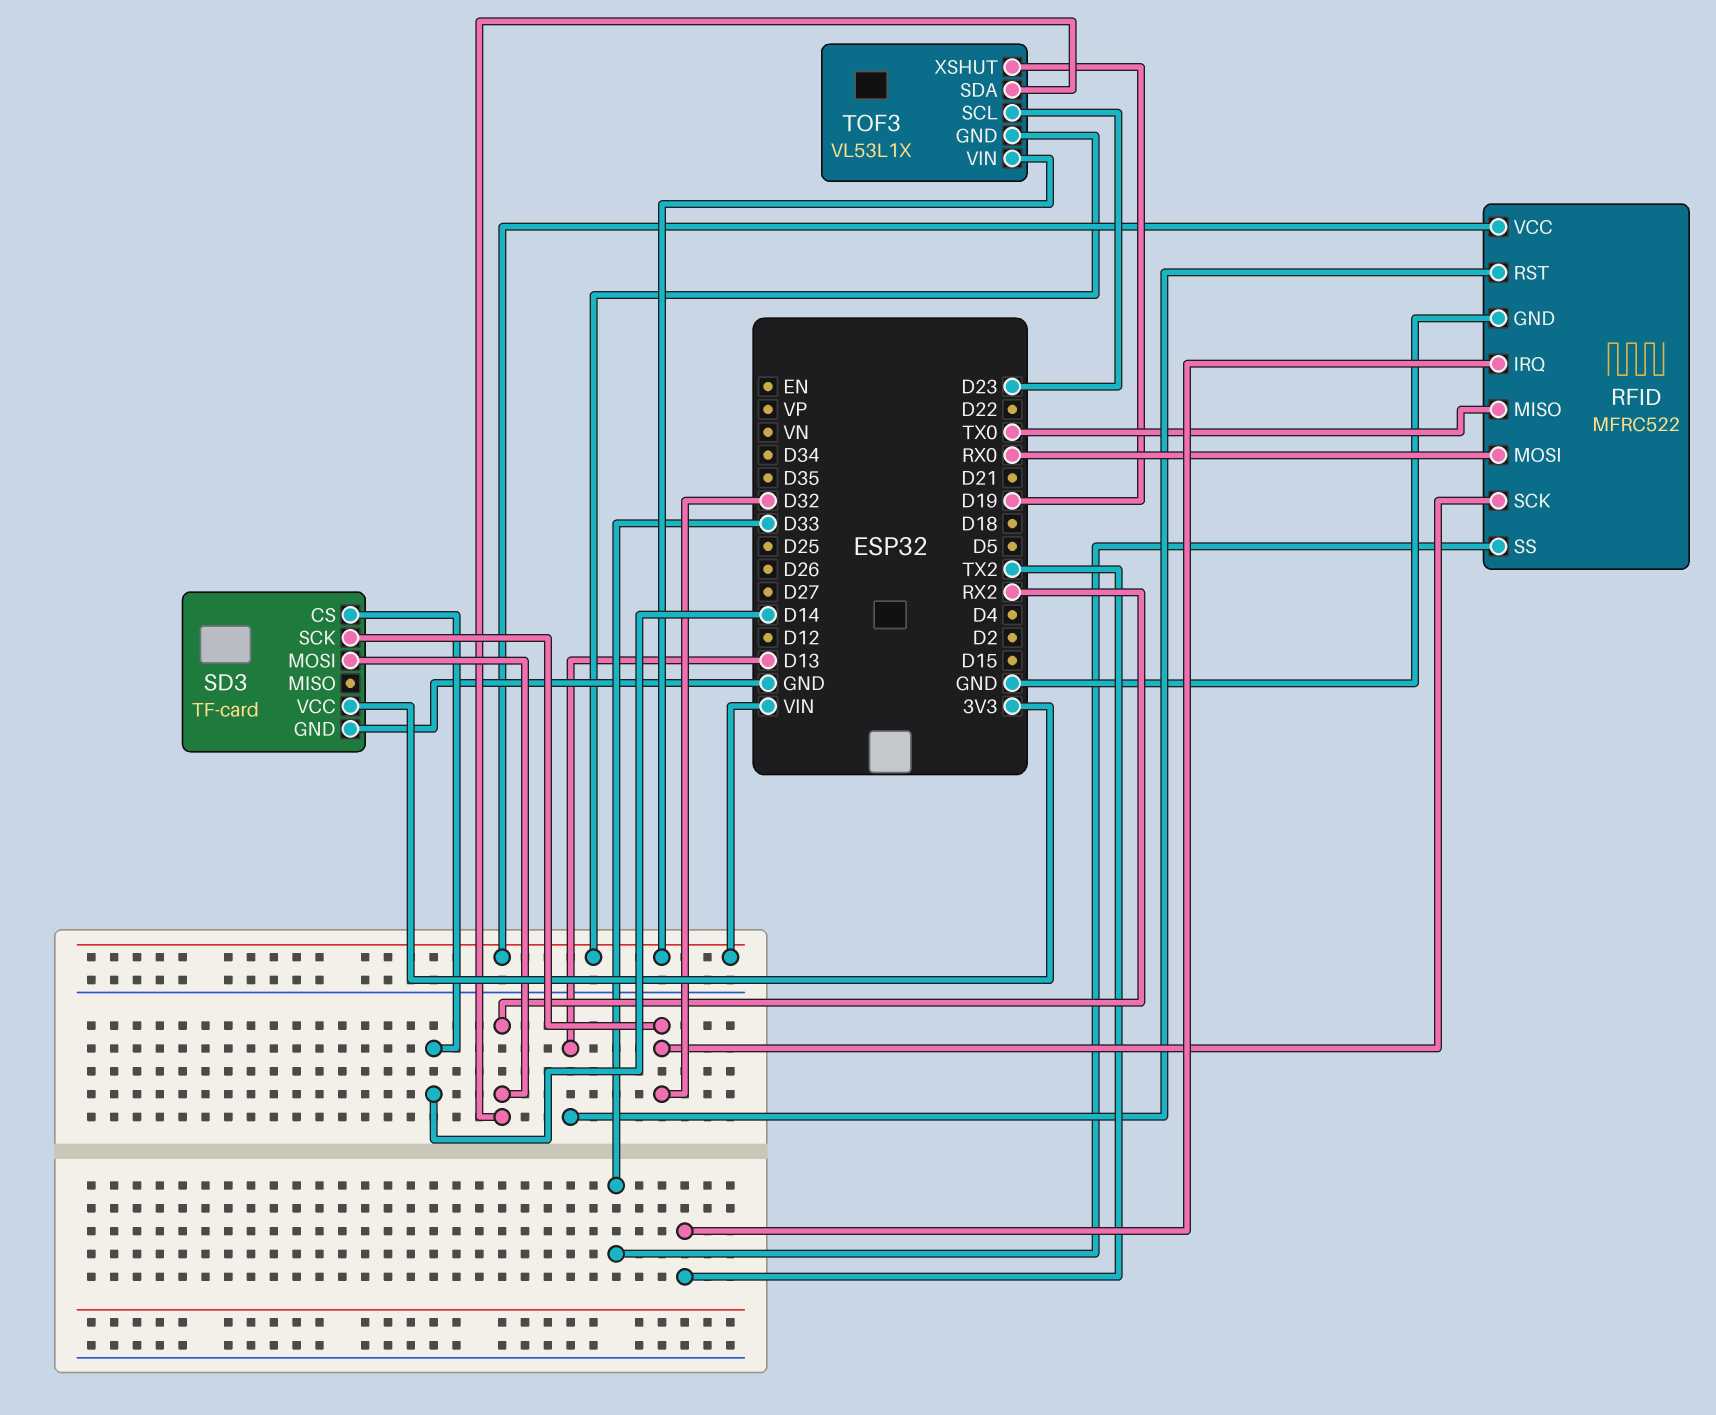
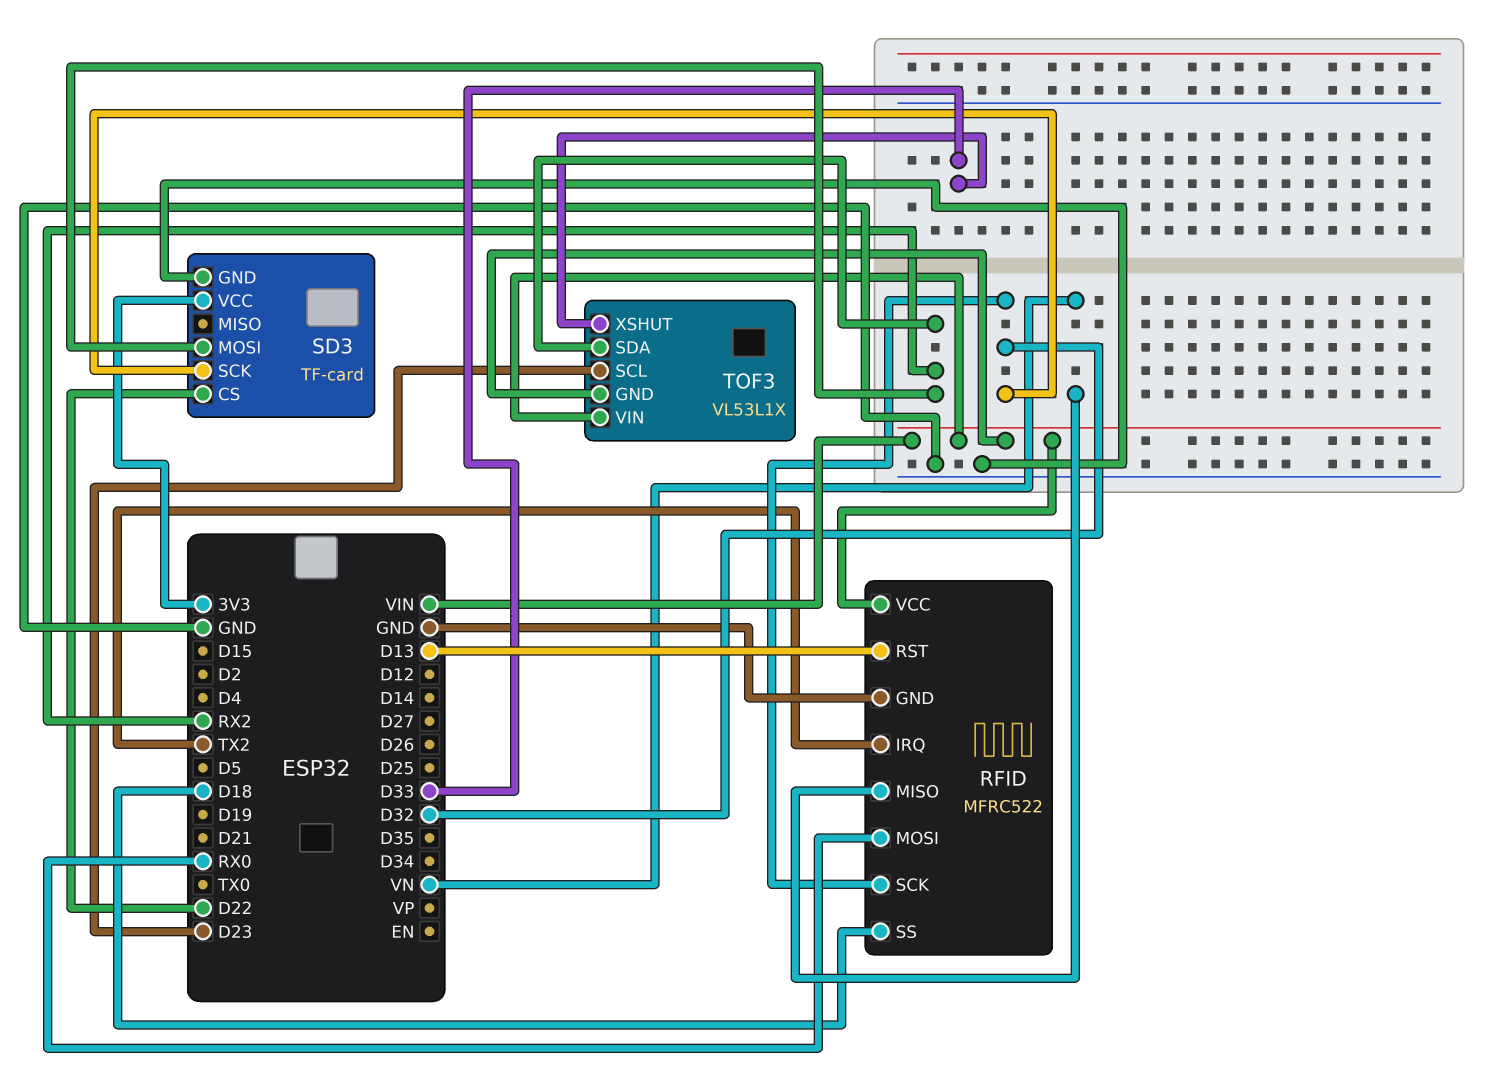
RFID pin MISO: TX0 -> VN
RFID pin SS: D33 -> D18
SD3 pin CS: D14 -> D22
TOF3 pin XSHUT: D19 -> D33

